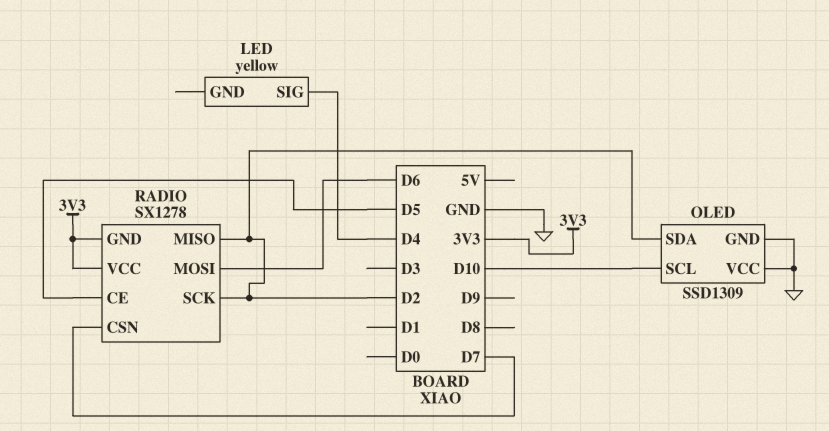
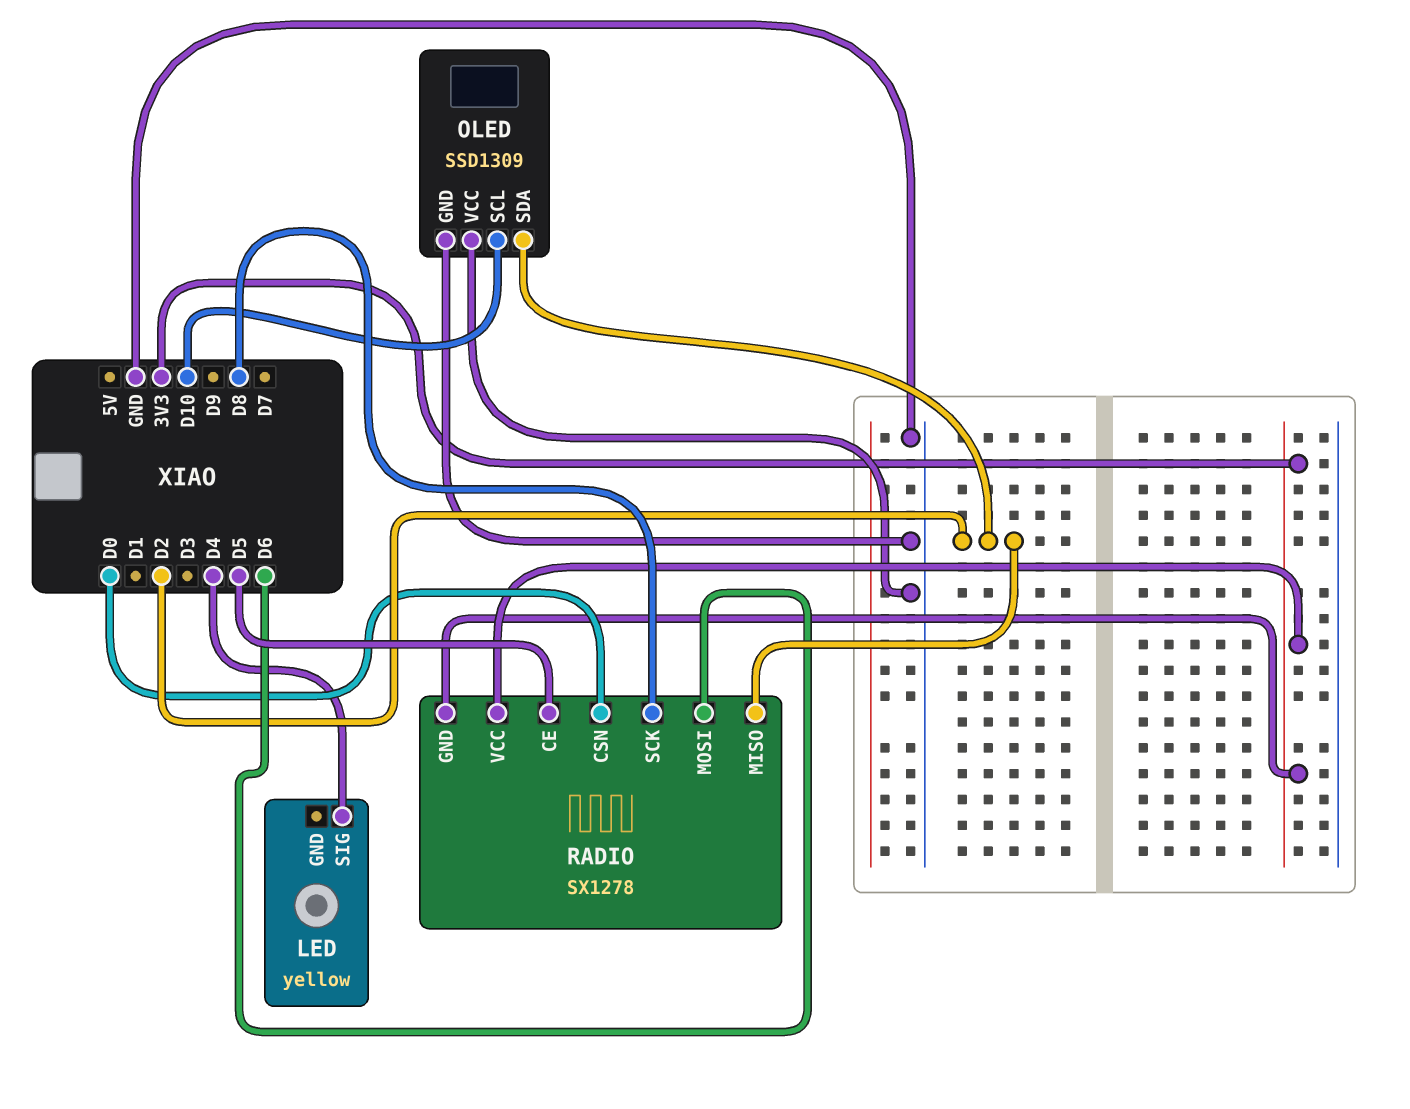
RADIO pin CSN: D7 -> D0
RADIO pin SCK: D2 -> D8

